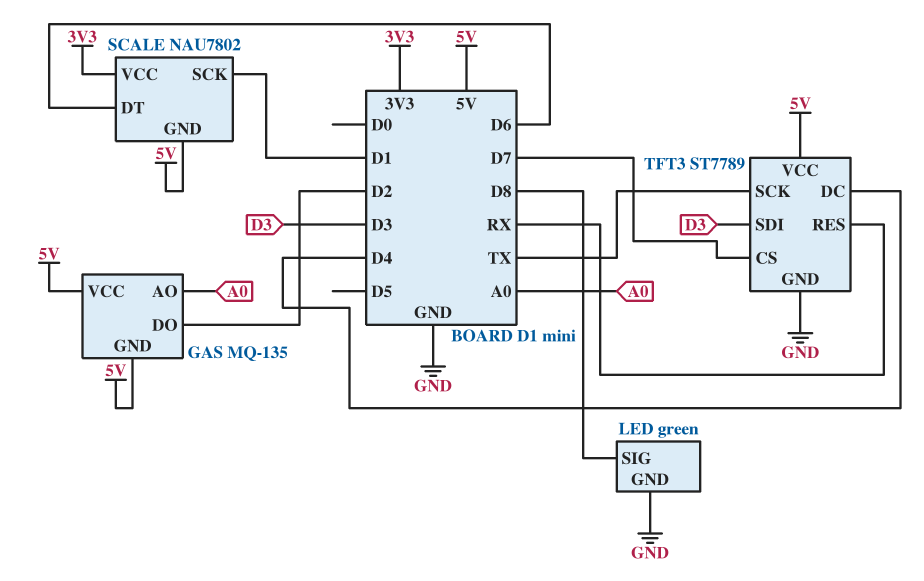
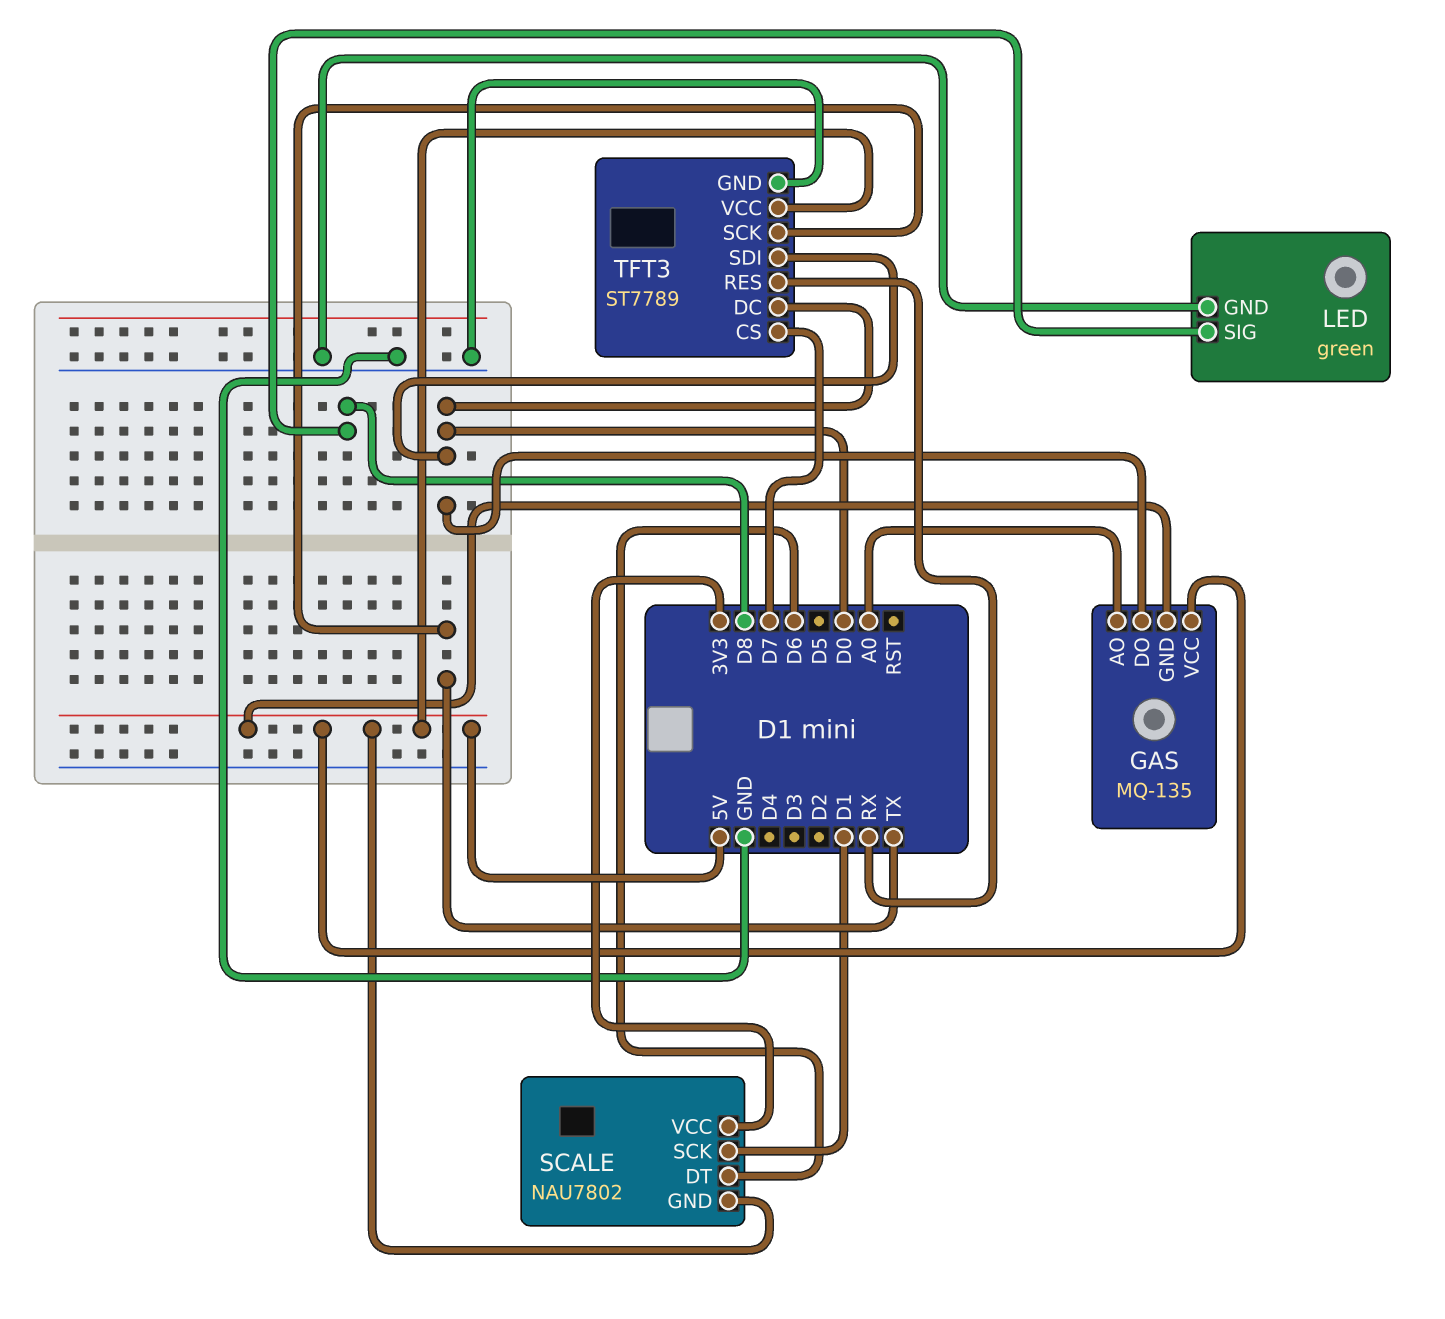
GAS pin DO: D2 -> D0
TFT3 pin DC: D4 -> D0
TFT3 pin SDI: D3 -> D0

